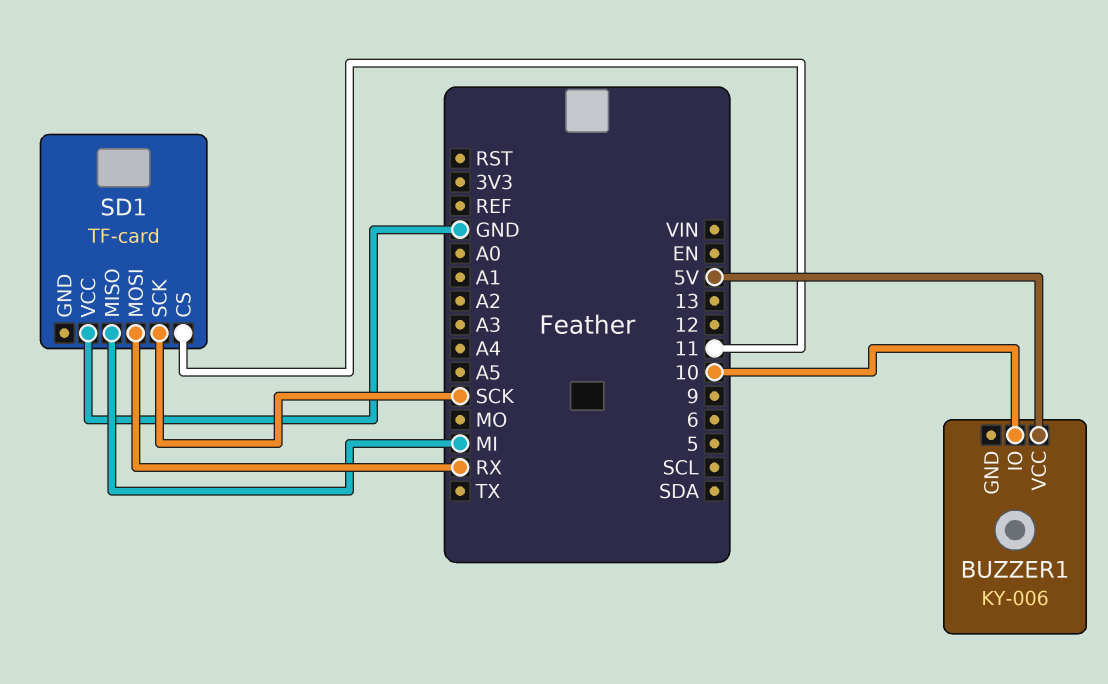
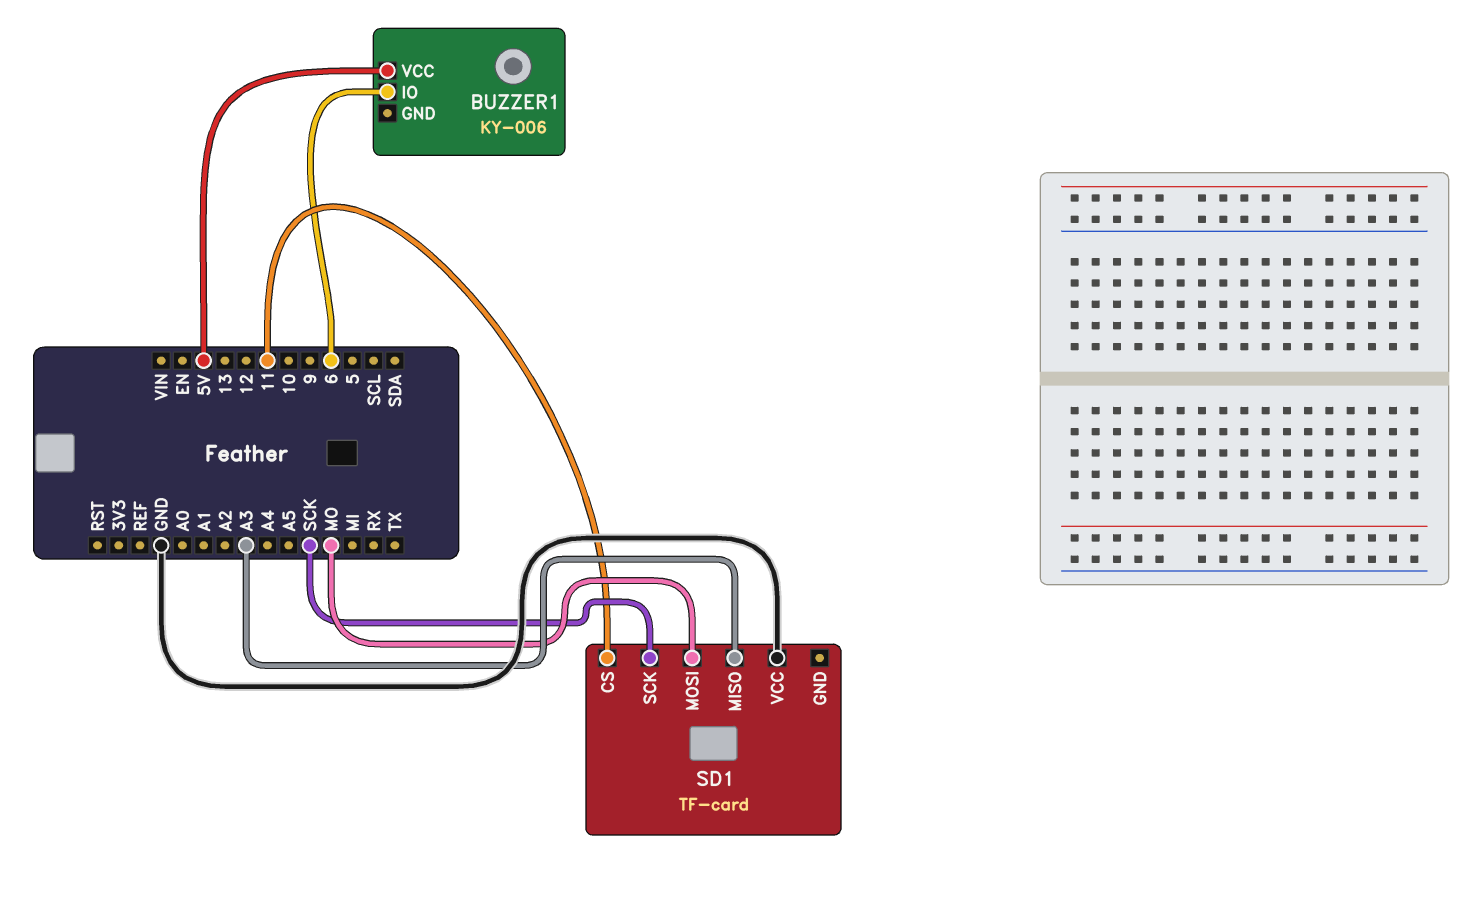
BUZZER1 pin IO: 10 -> 6
SD1 pin MISO: MI -> A3
SD1 pin MOSI: RX -> MO

